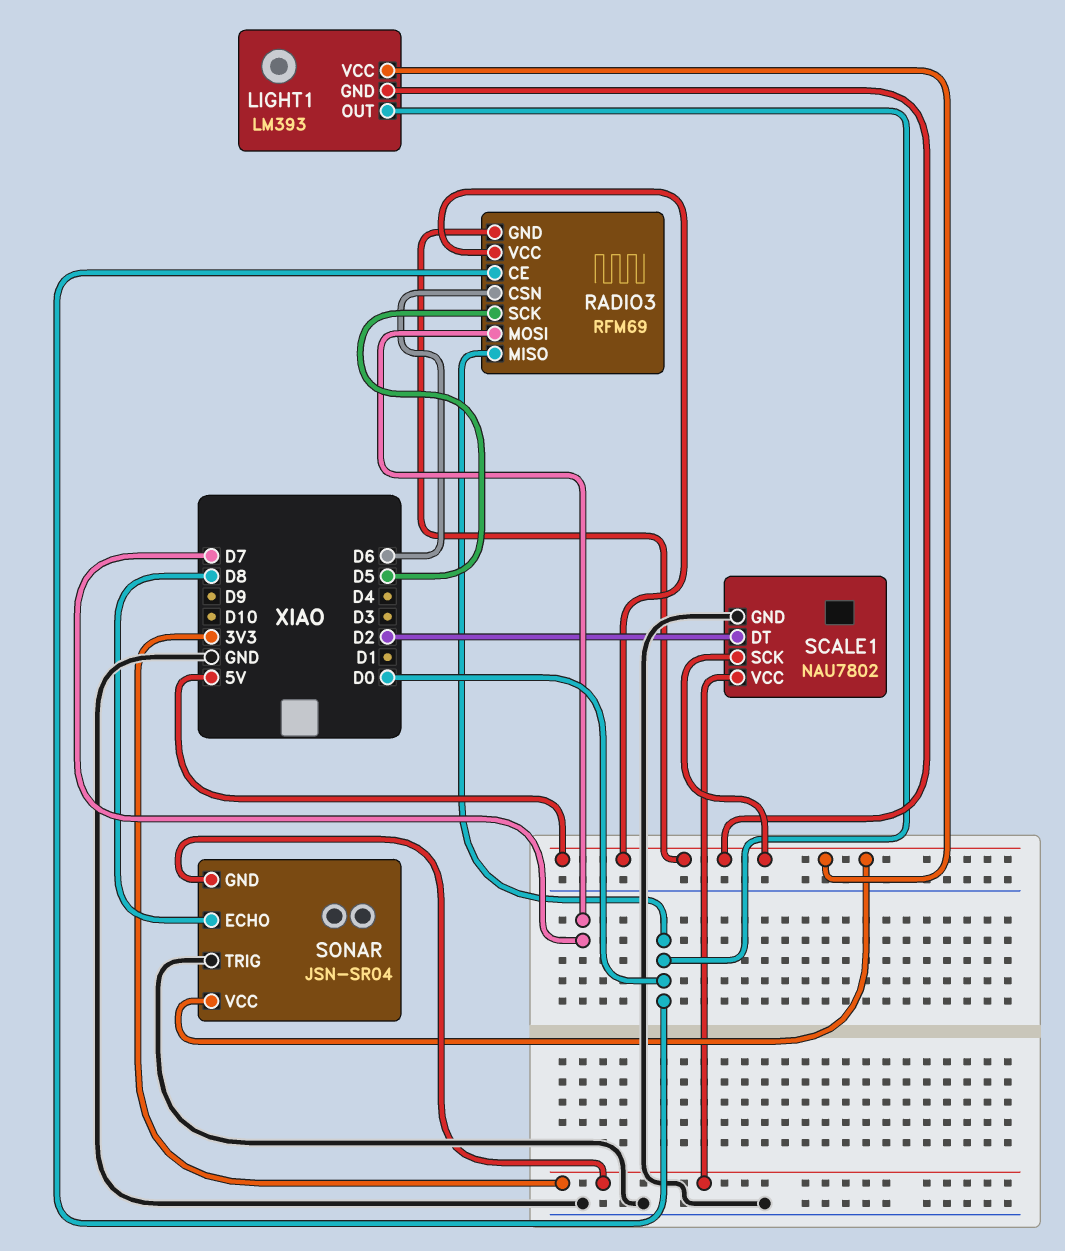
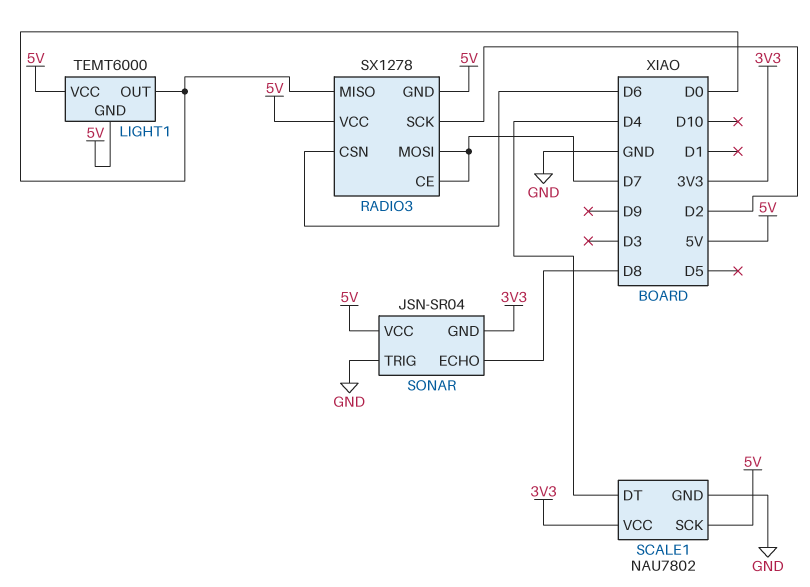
LIGHT1: LM393 -> TEMT6000
RADIO3: RFM69 -> SX1278
RADIO3 pin CE: D0 -> D7
RADIO3 pin SCK: D5 -> D2
SCALE1 pin DT: D2 -> D4

